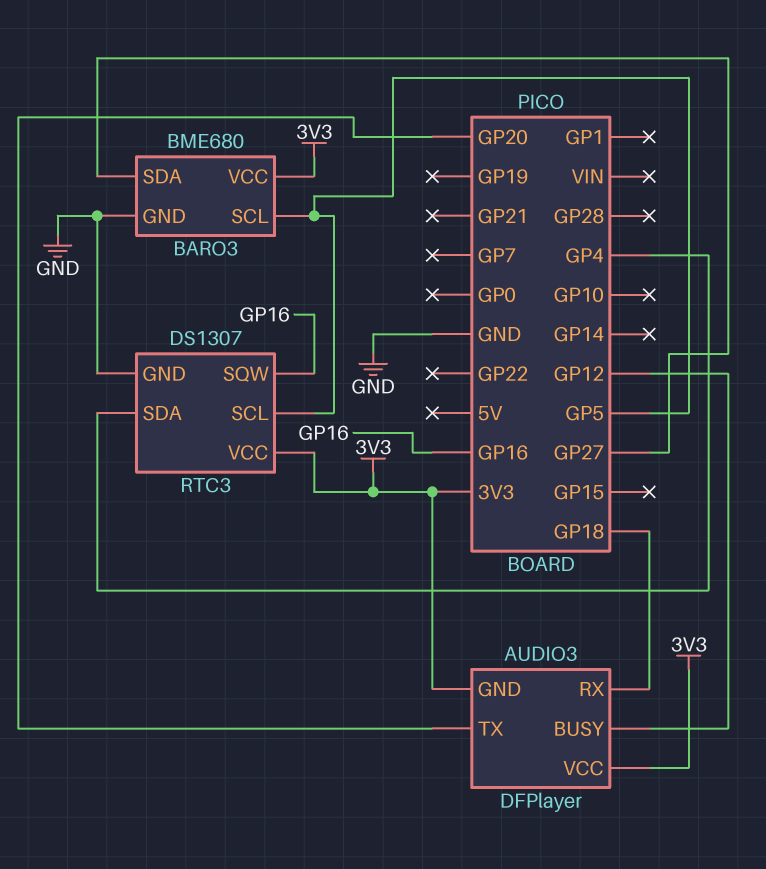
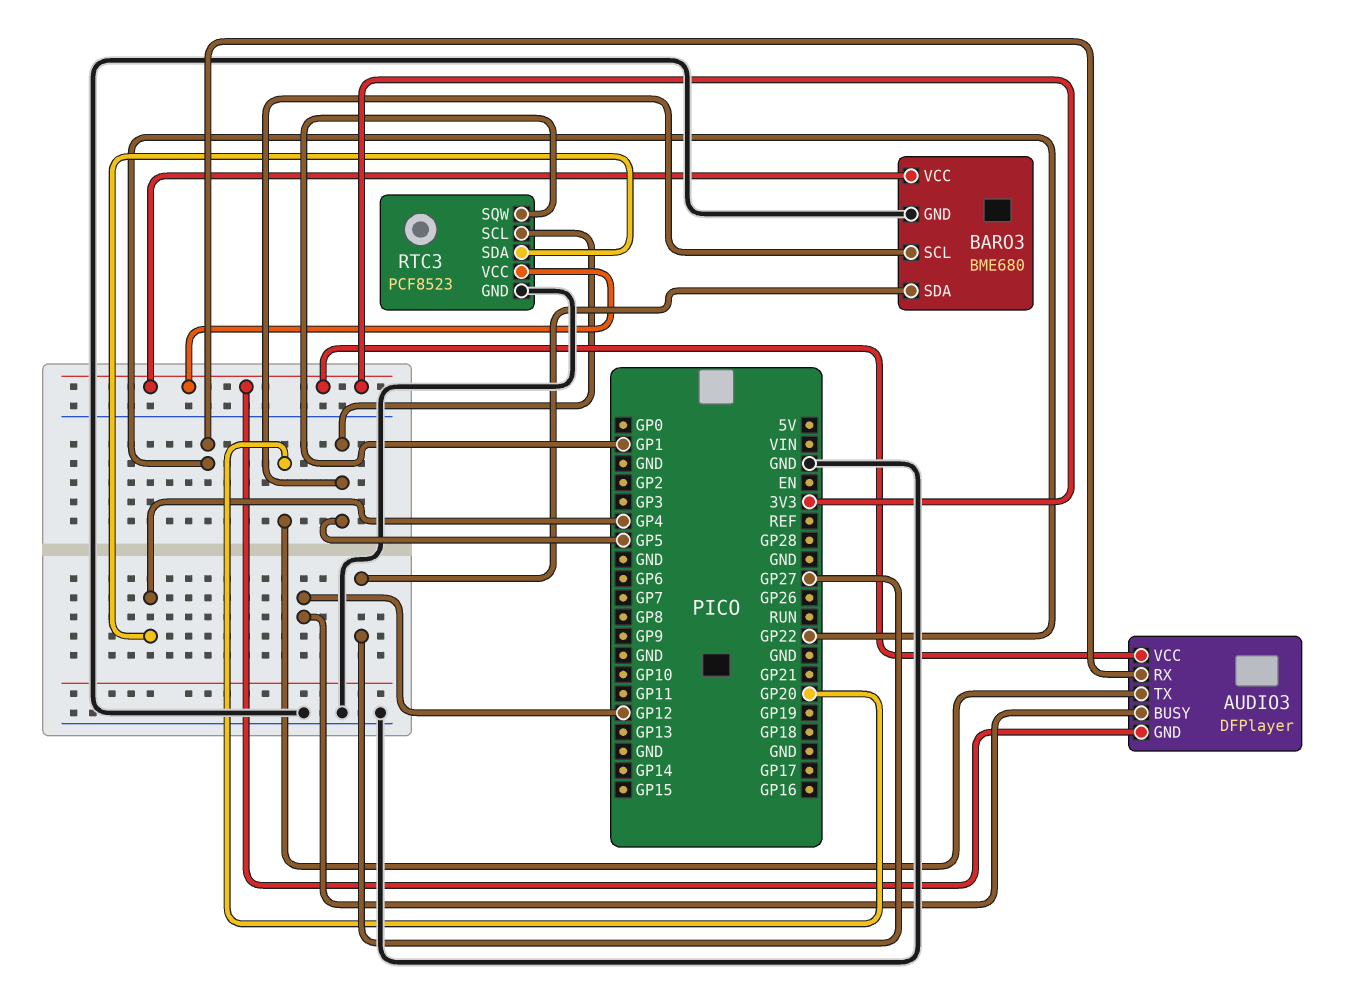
AUDIO3 pin RX: GP18 -> GP22
RTC3: DS1307 -> PCF8523
RTC3 pin SQW: GP16 -> GP1

